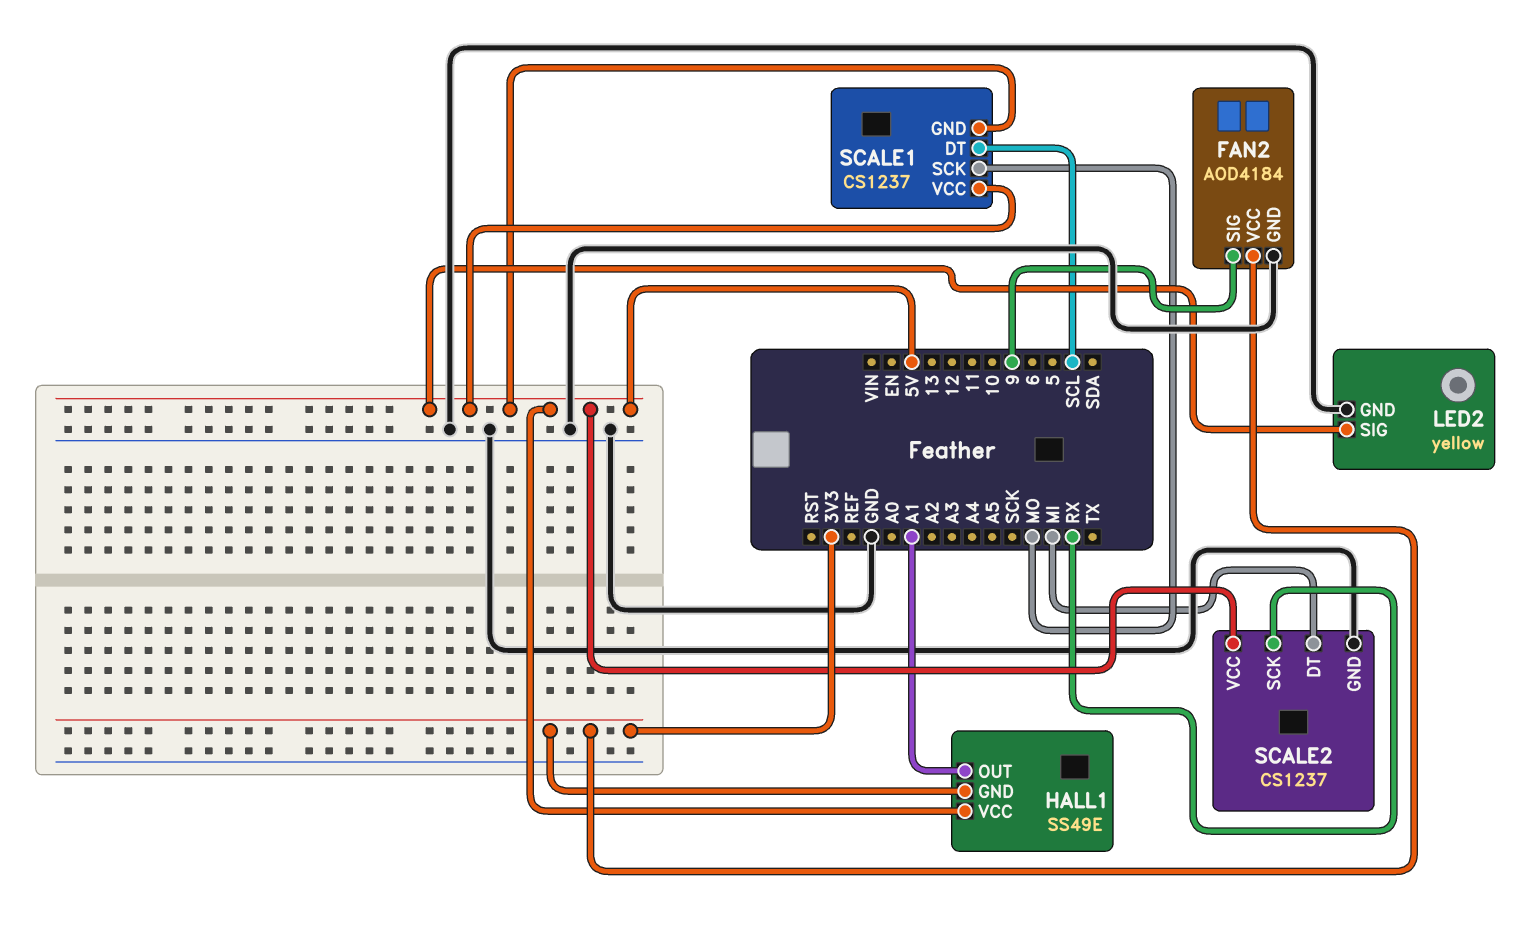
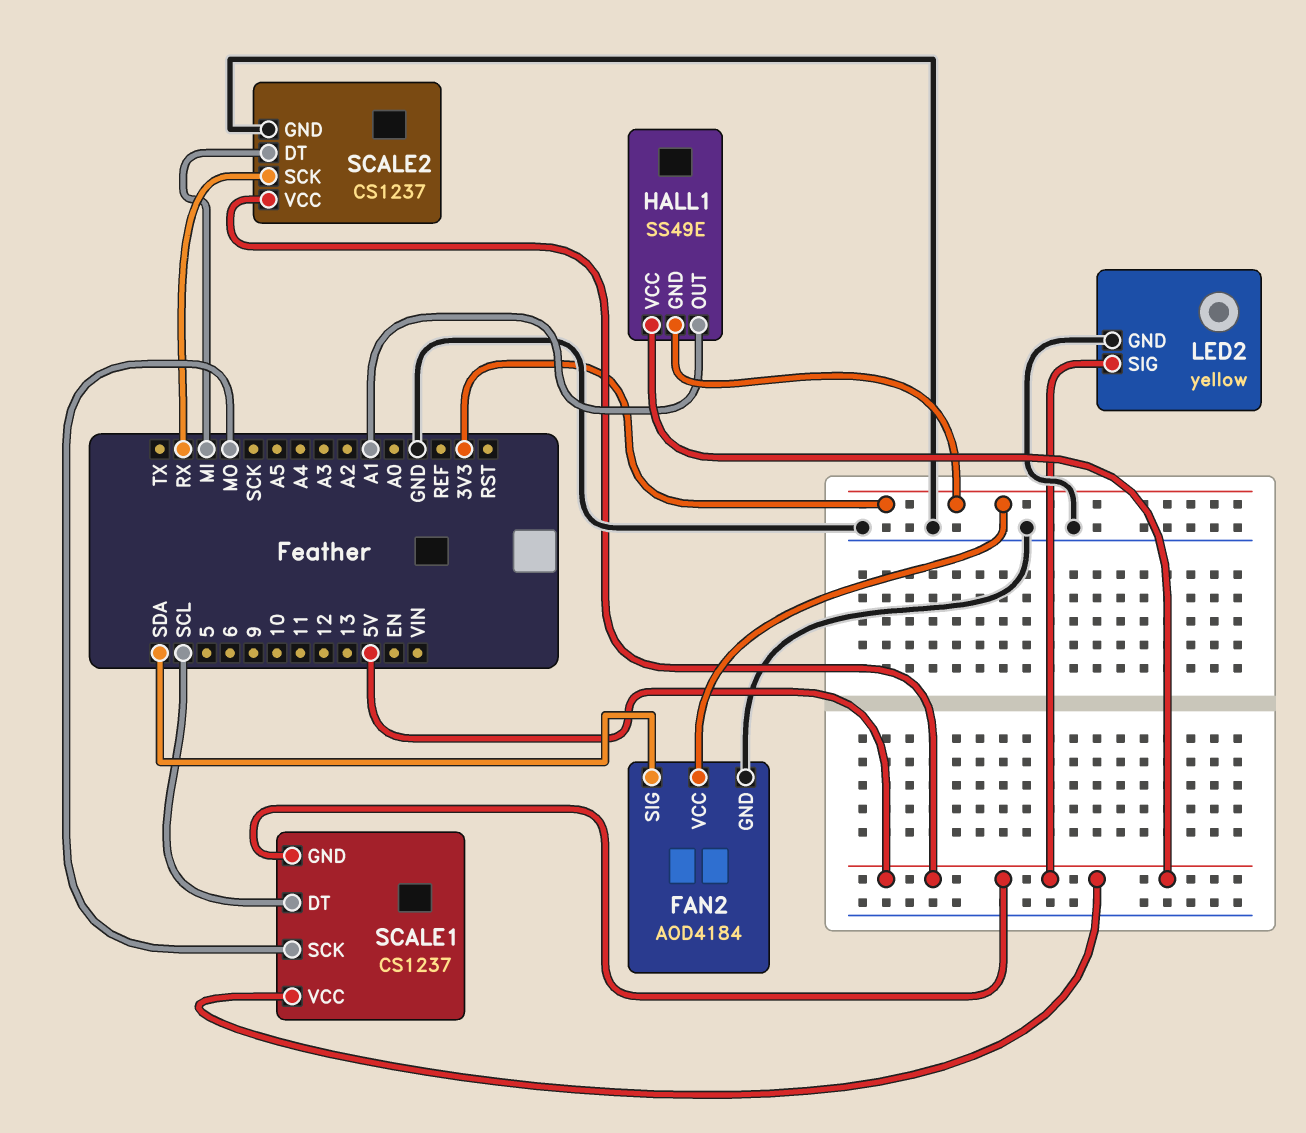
FAN2 pin SIG: 9 -> SDA

